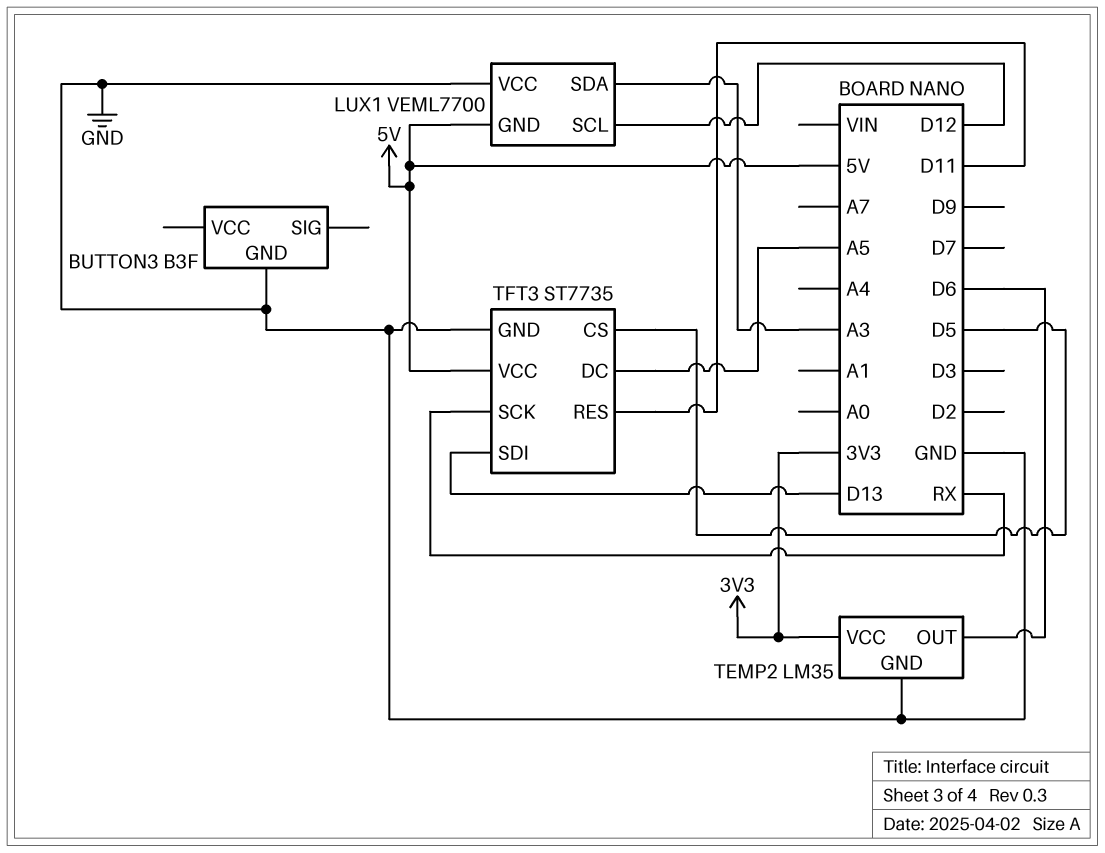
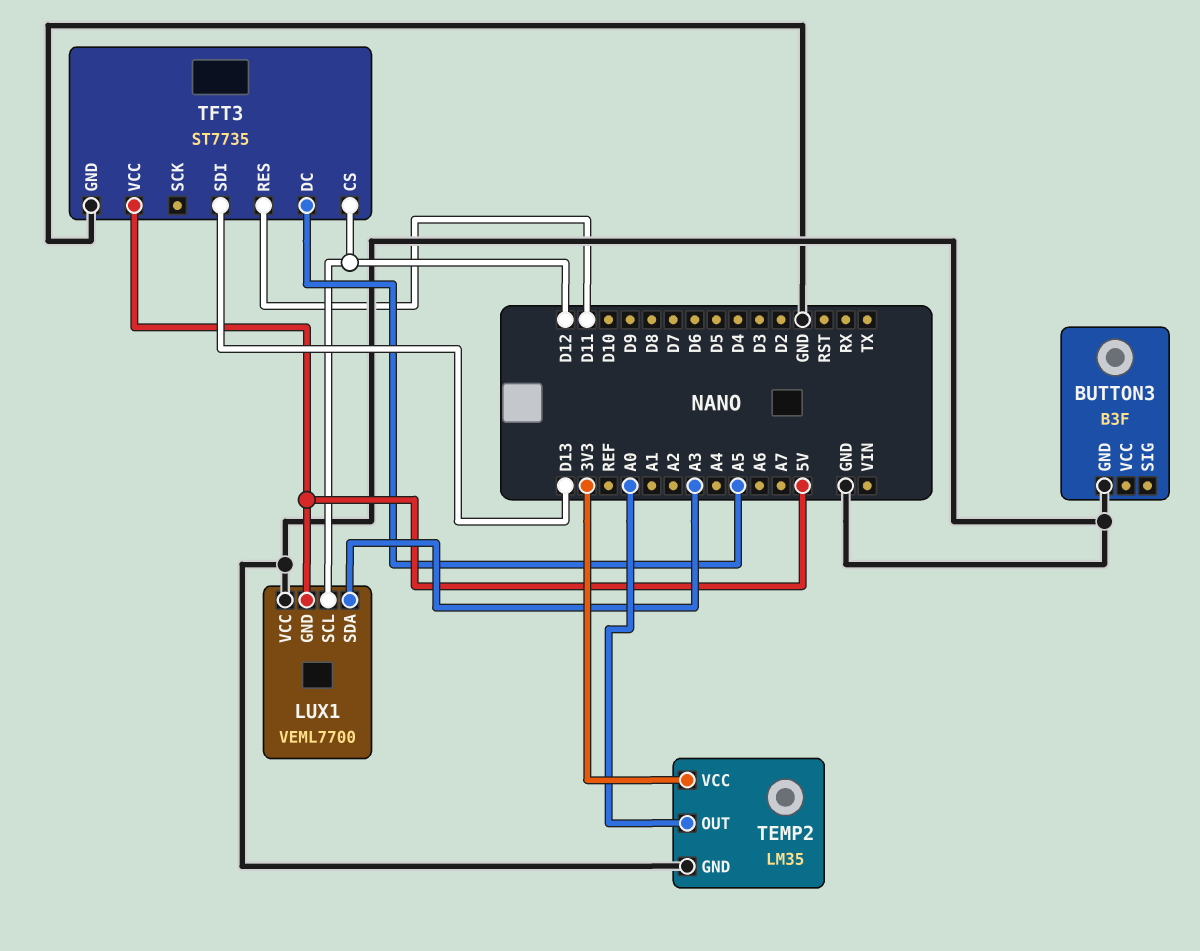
TEMP2 pin OUT: D6 -> A0
TFT3 pin CS: D5 -> D12
TFT3 pin SCK: RX -> none

